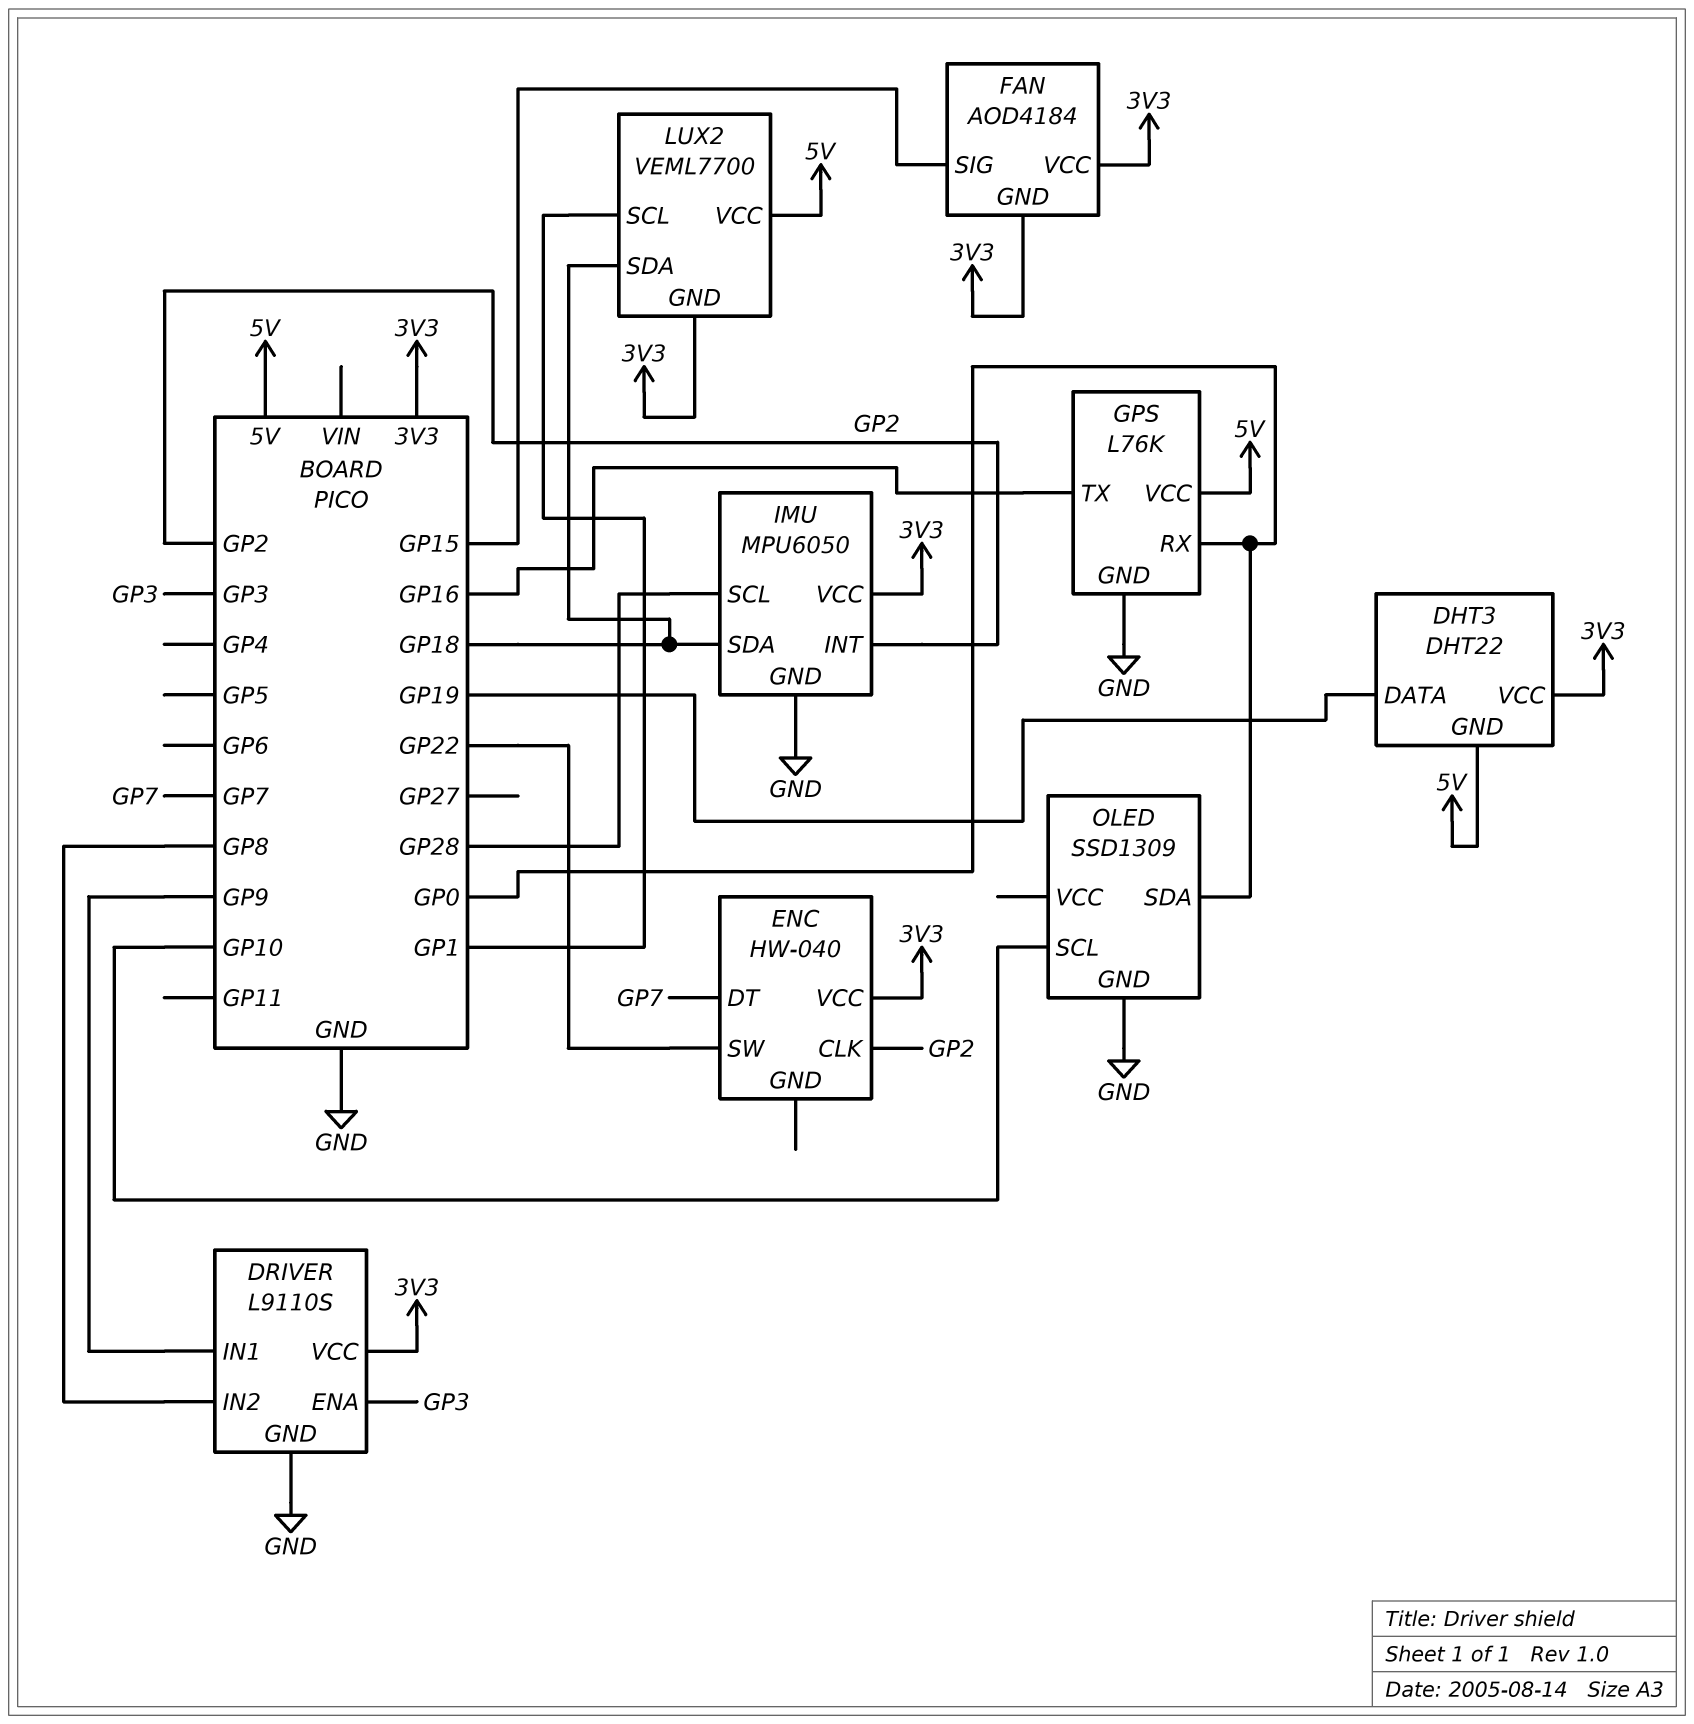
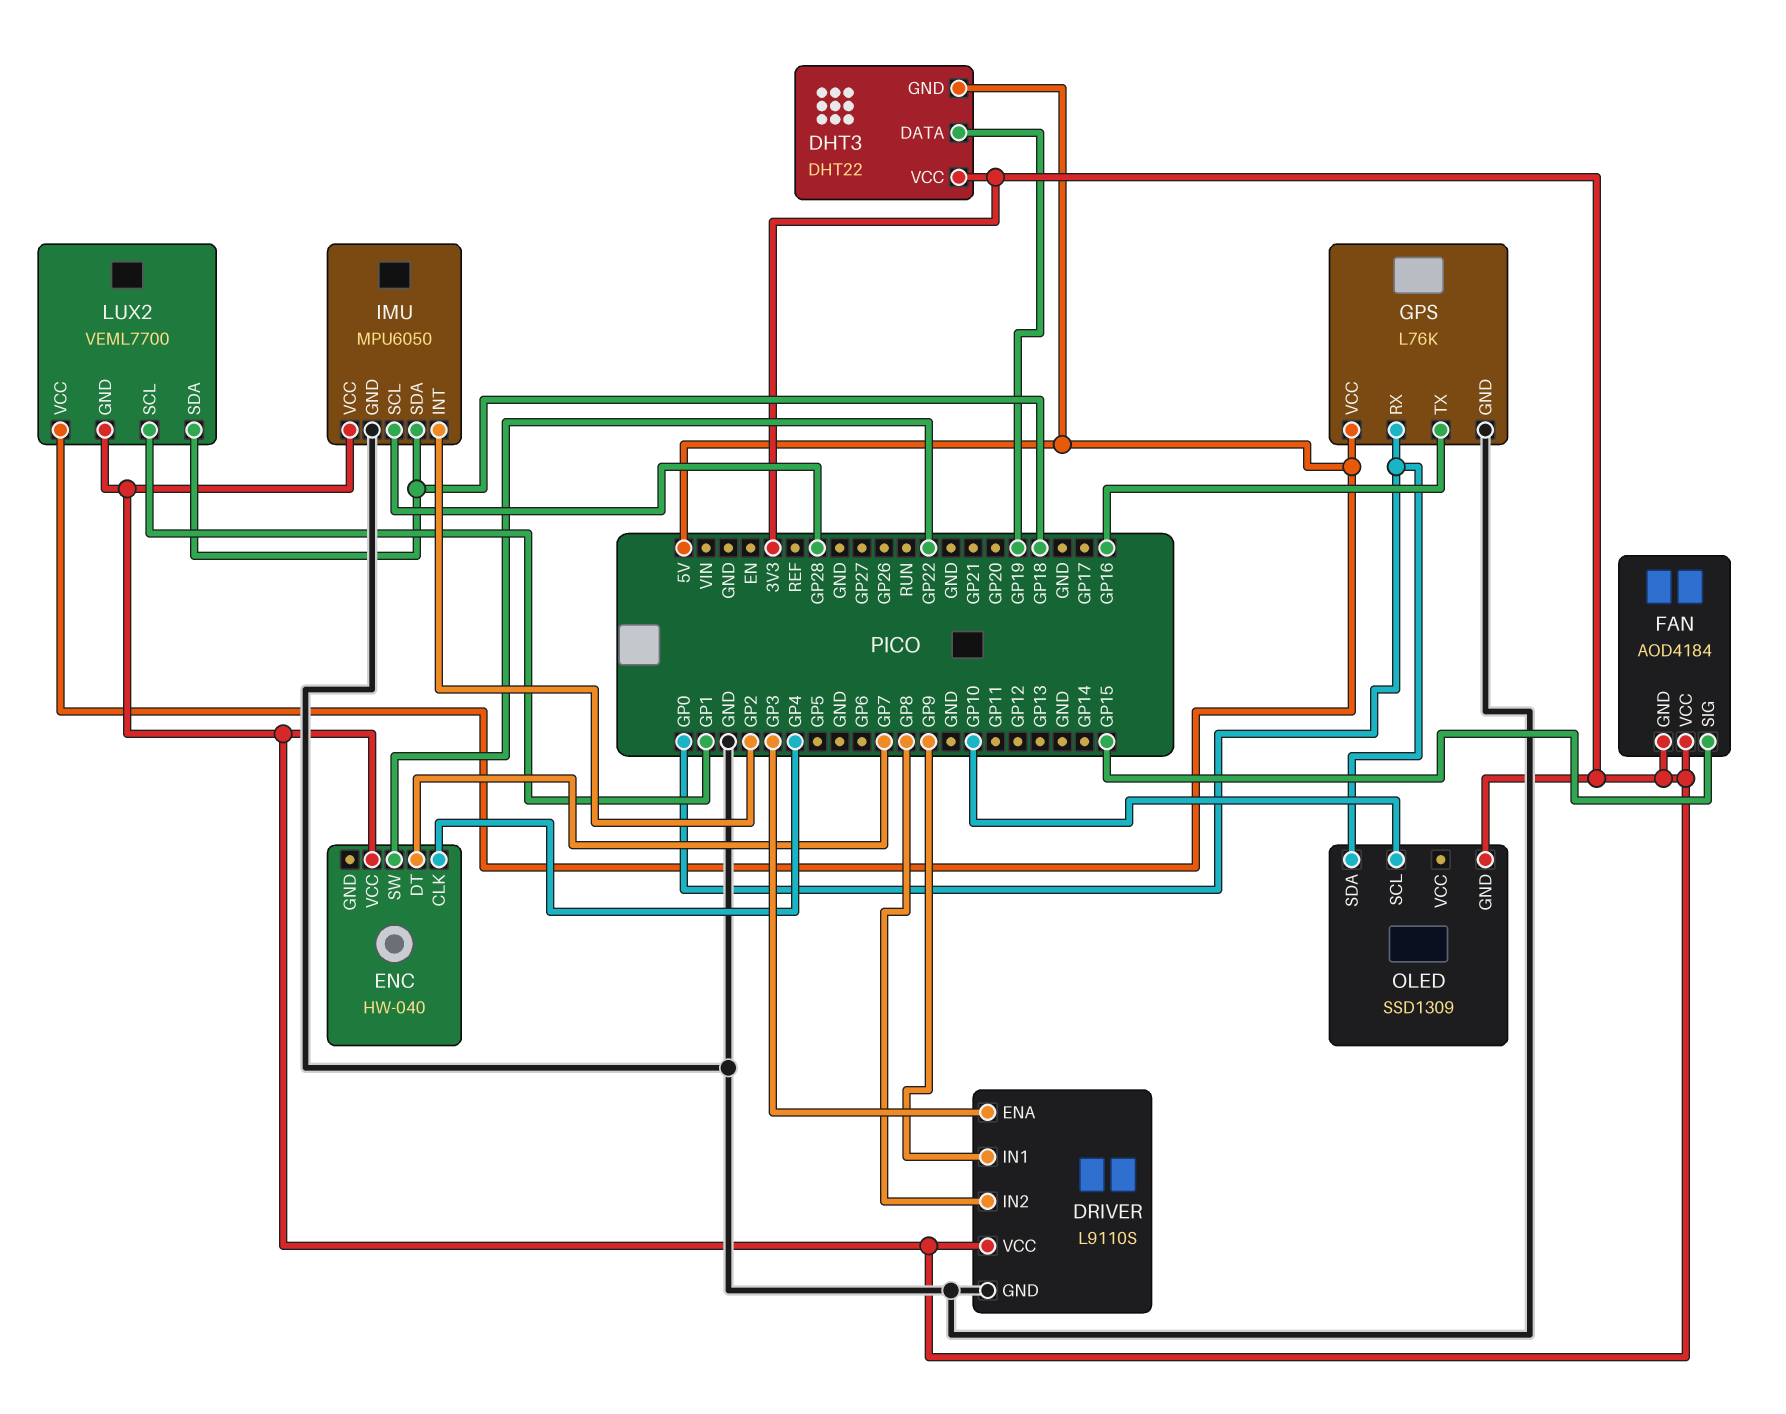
ENC pin CLK: GP2 -> GP4
OLED pin GND: GND -> 3V3

